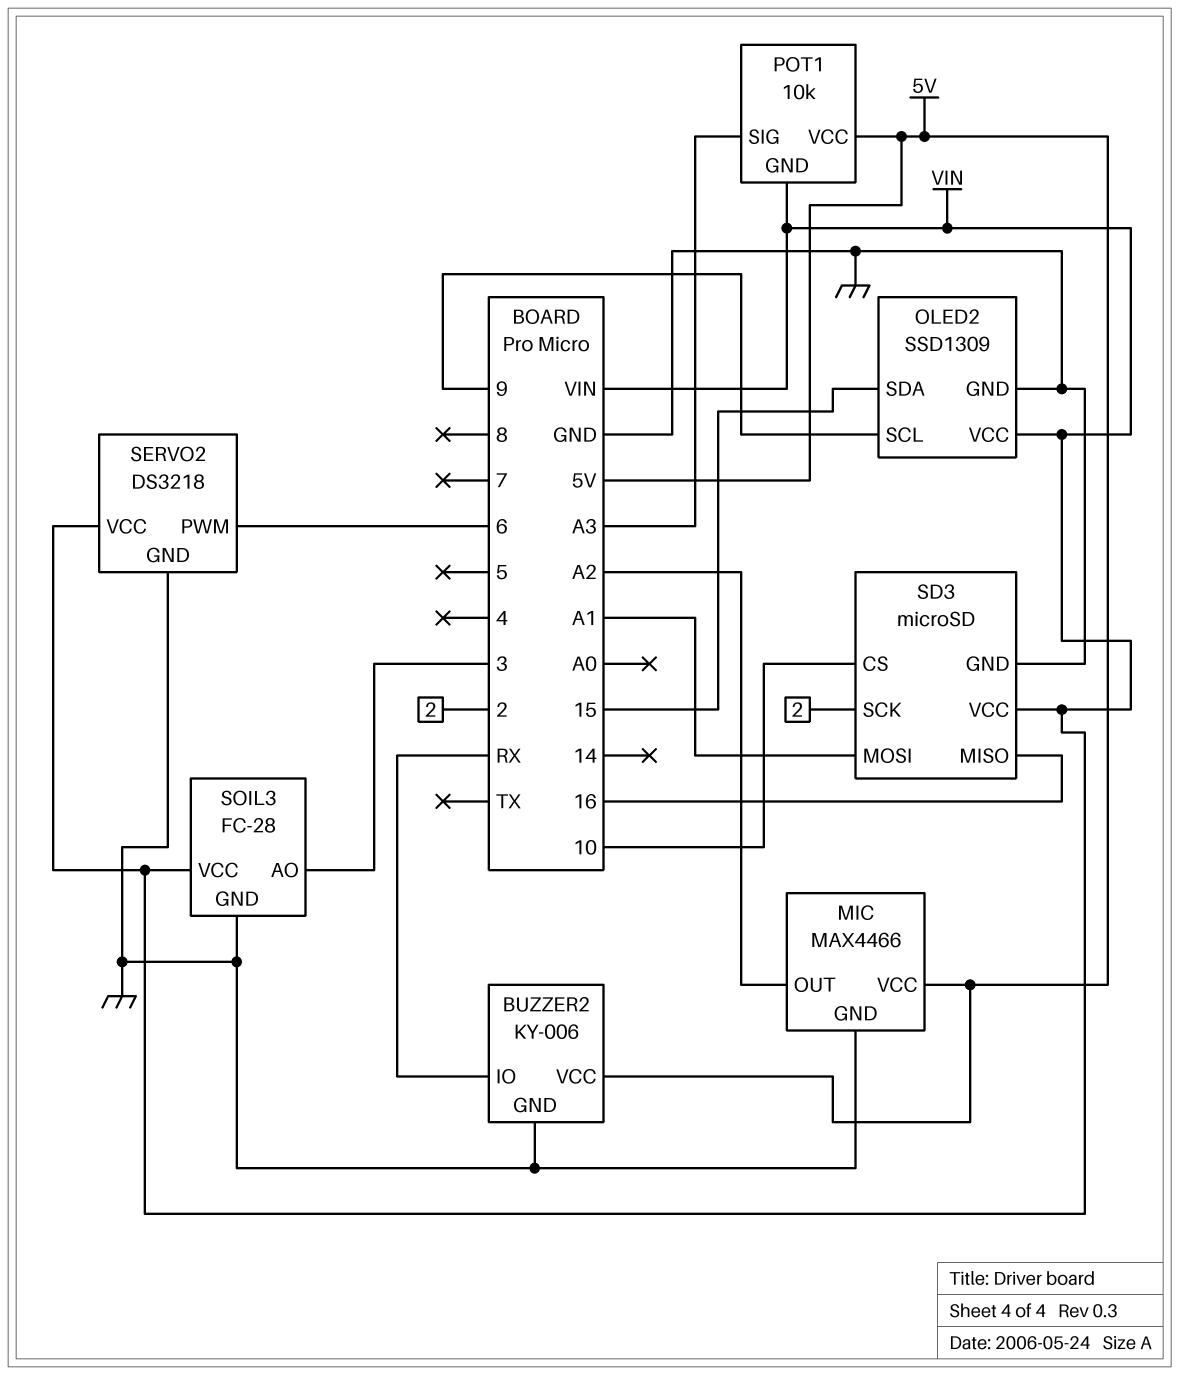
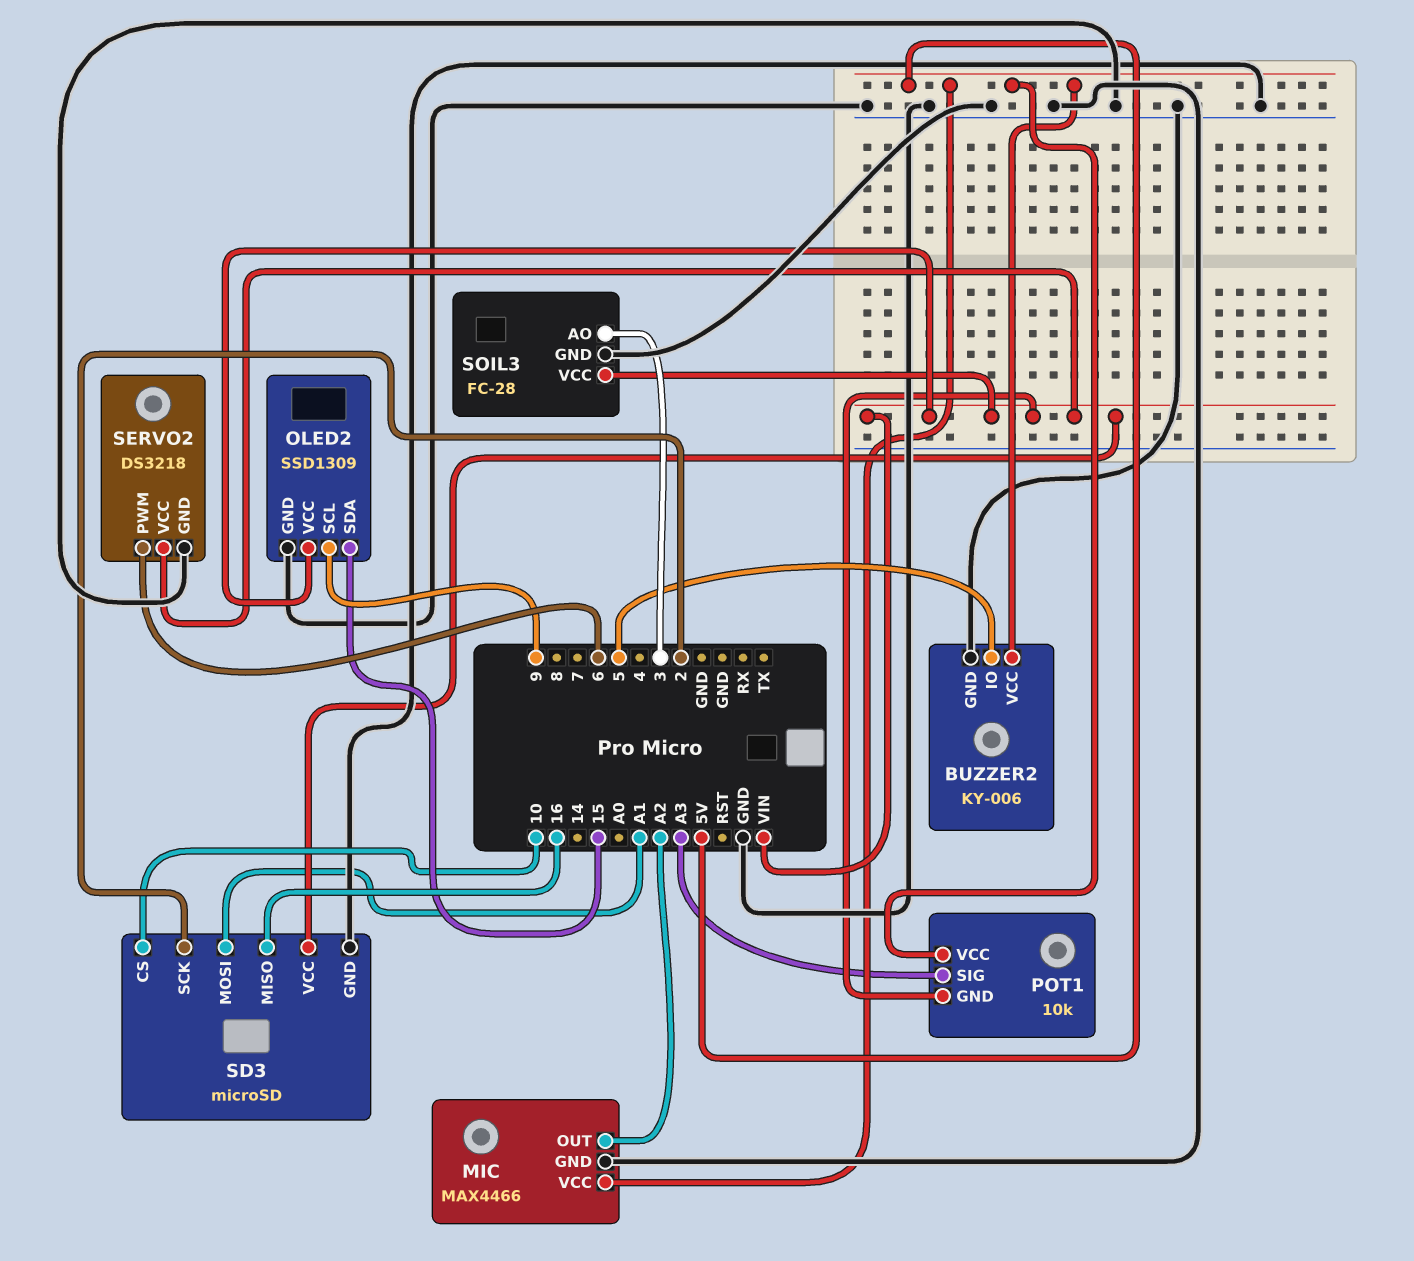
BUZZER2 pin IO: RX -> 5

